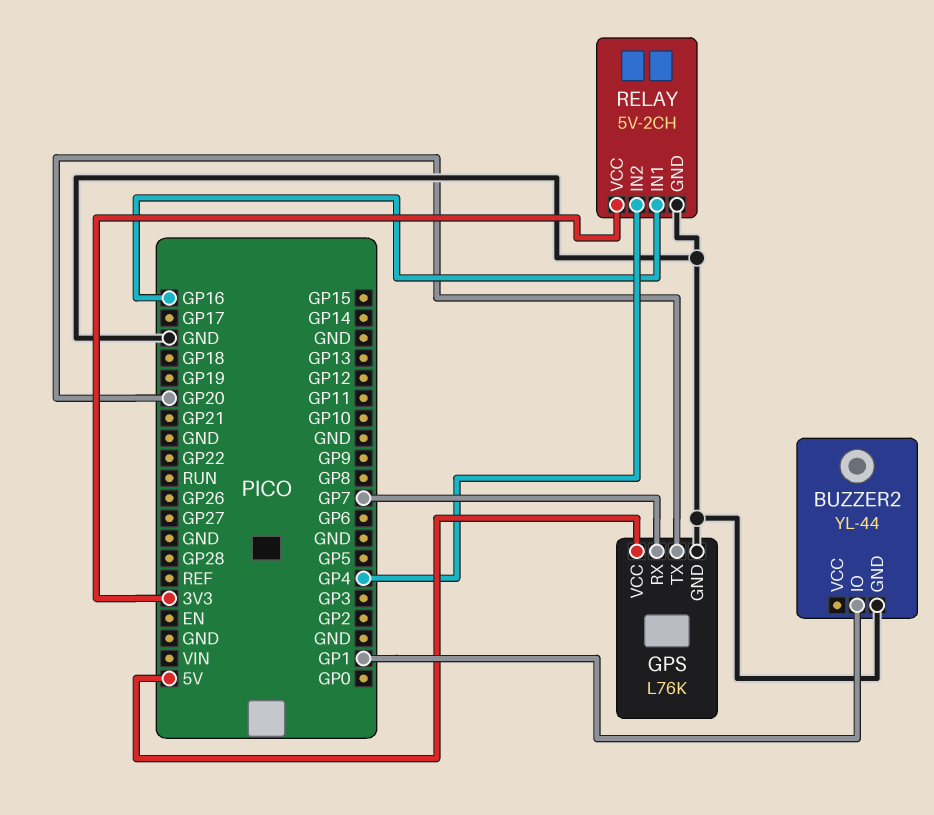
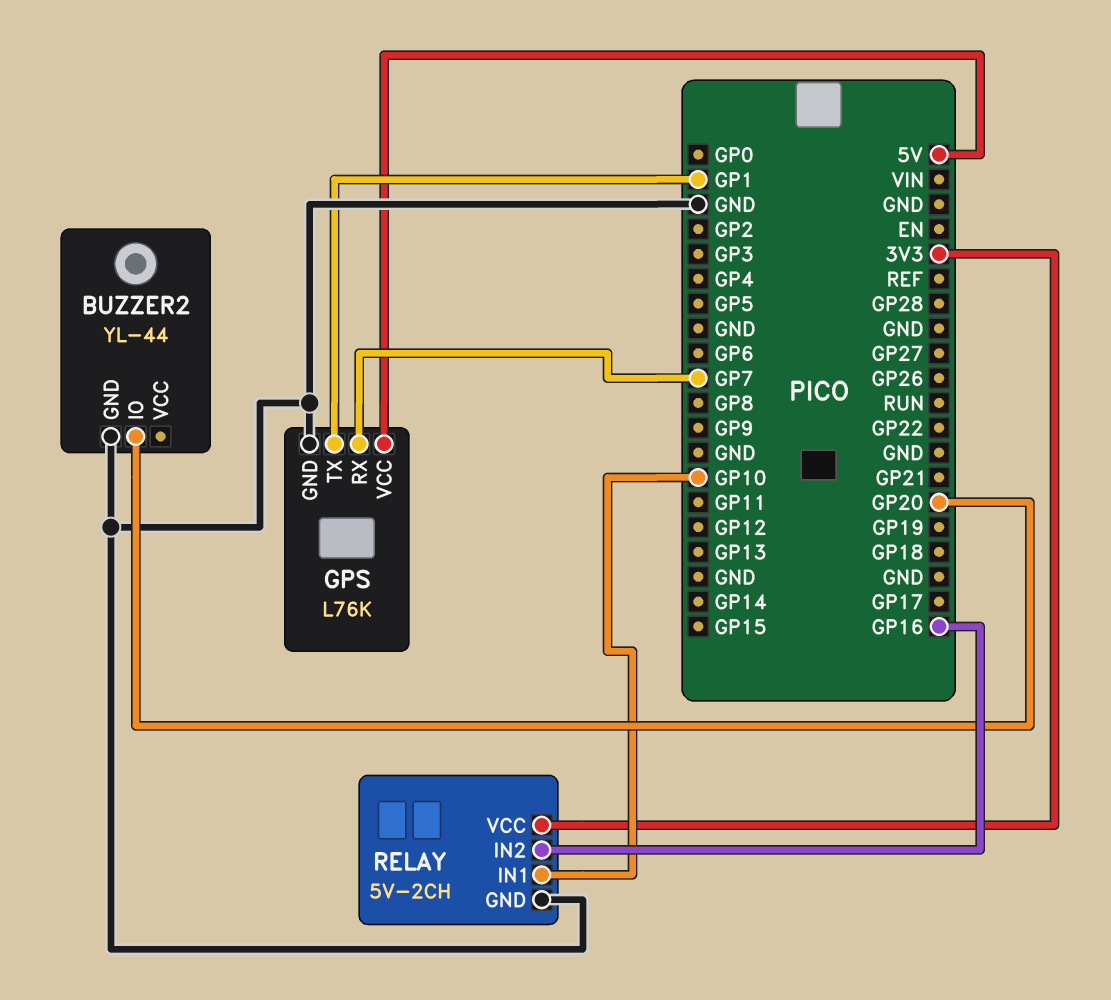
BUZZER2 pin IO: GP1 -> GP20
GPS pin TX: GP20 -> GP1
RELAY pin IN1: GP16 -> GP10
RELAY pin IN2: GP4 -> GP16

